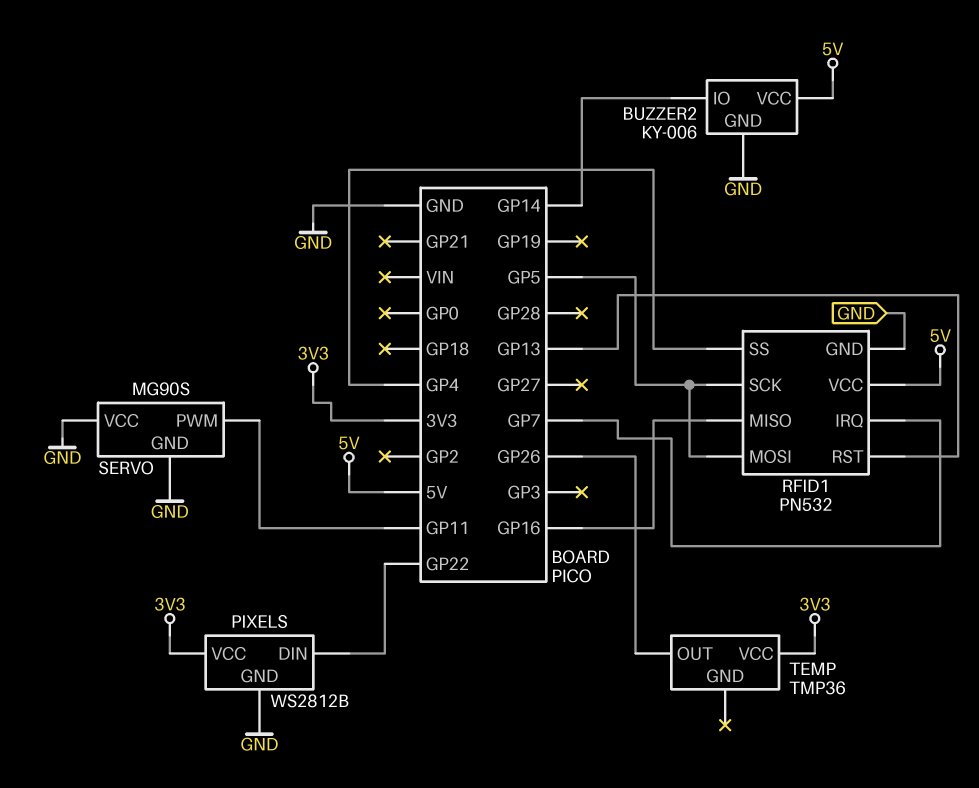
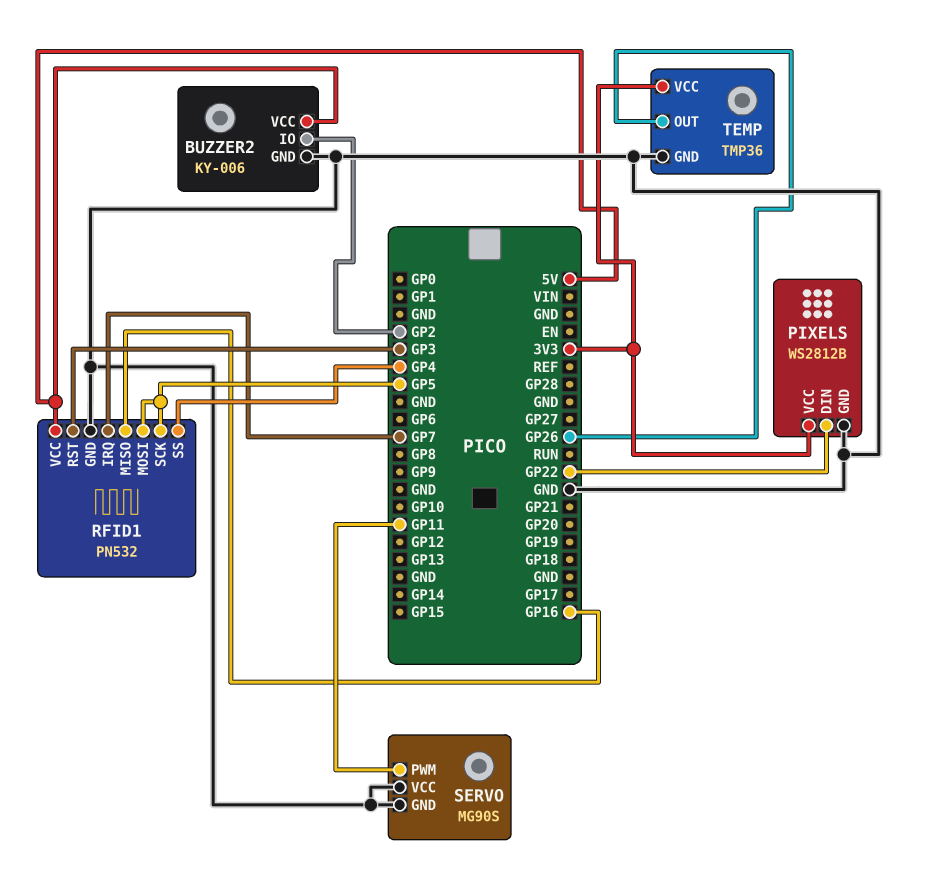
BUZZER2 pin IO: GP14 -> GP2
RFID1 pin RST: GP13 -> GP3
TEMP pin GND: none -> GND

